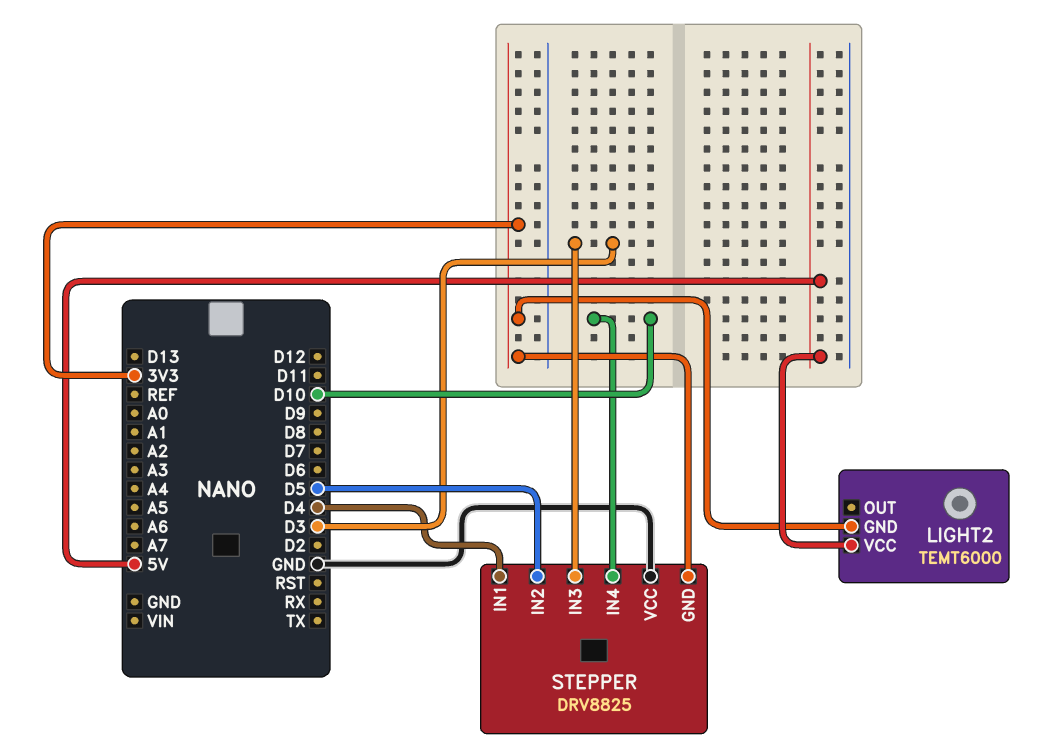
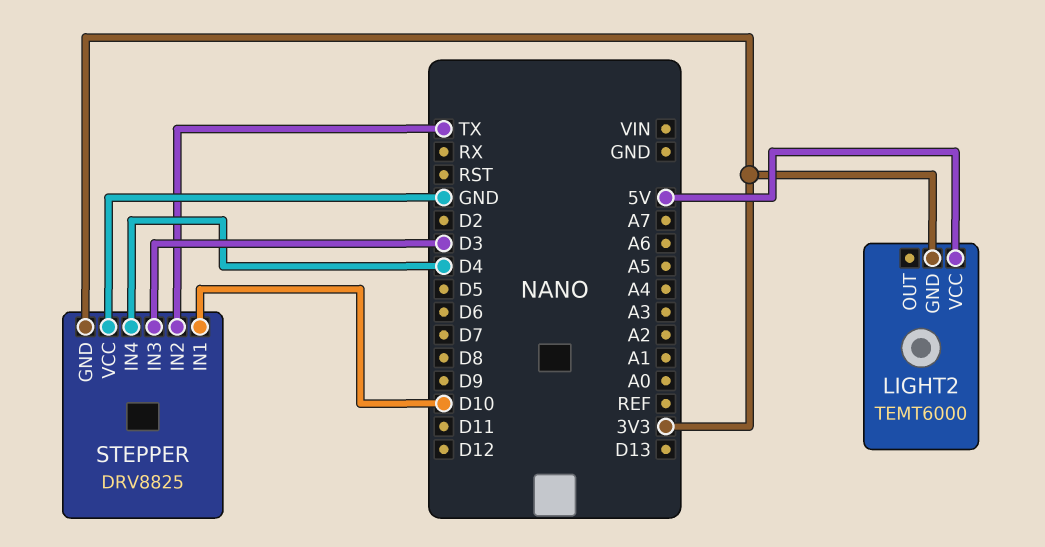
STEPPER pin IN1: D4 -> D10
STEPPER pin IN2: D5 -> TX
STEPPER pin IN4: D10 -> D4

